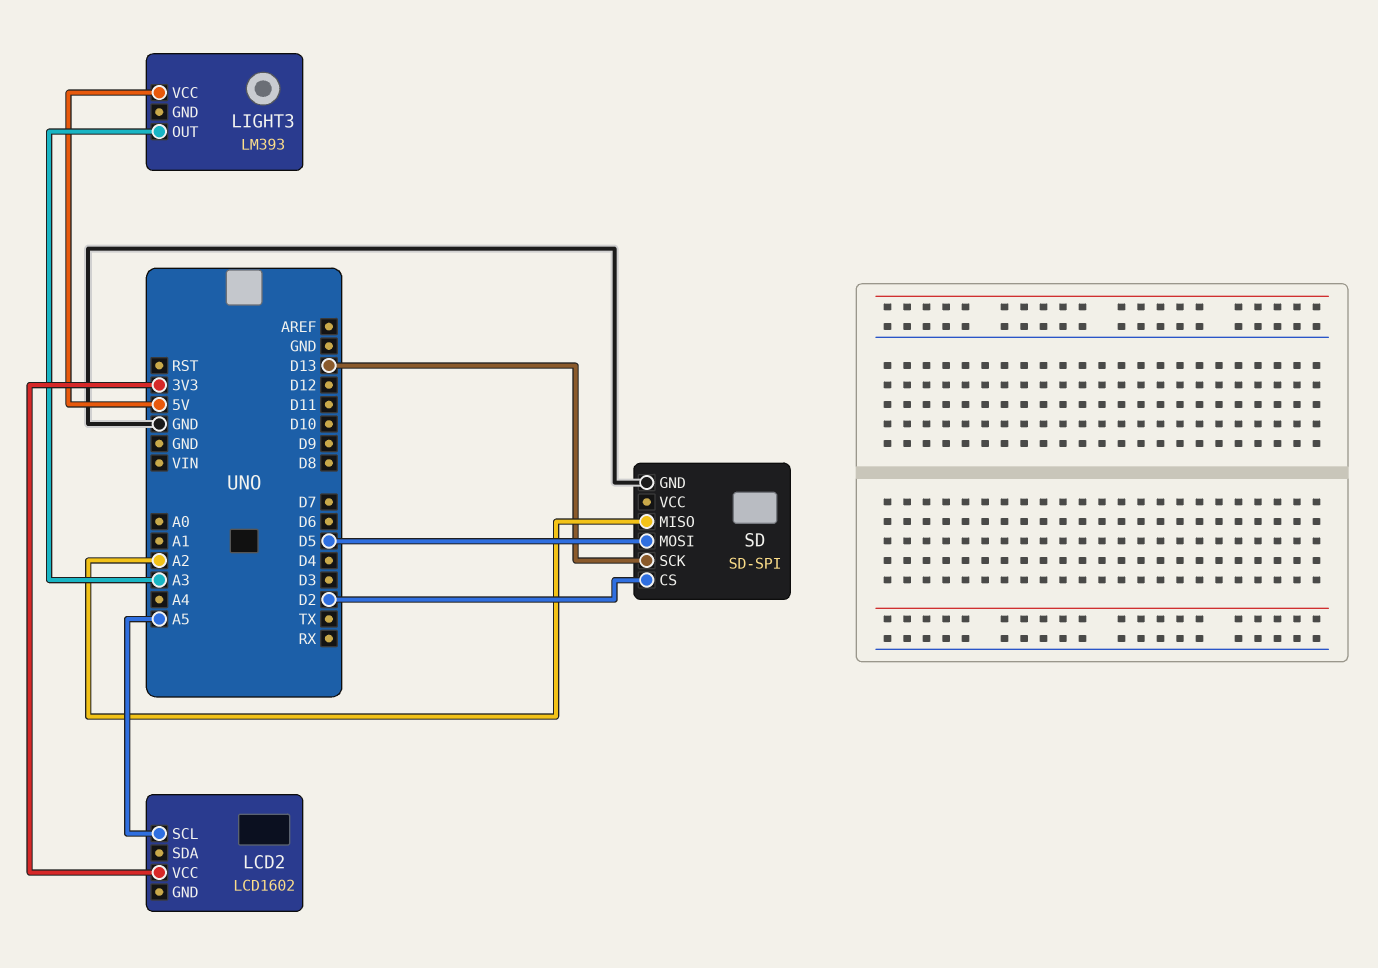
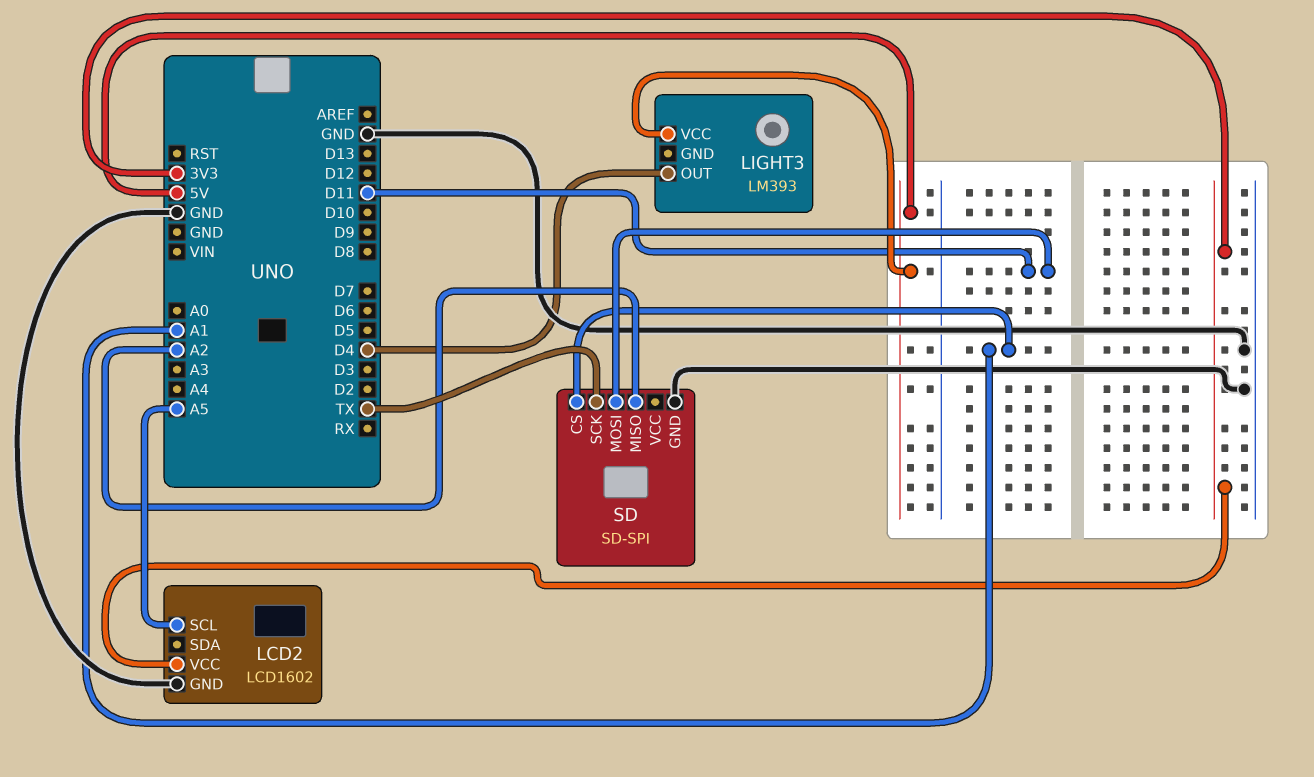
LCD2 pin GND: none -> GND
LIGHT3 pin OUT: A3 -> D4
SD pin CS: D2 -> A1
SD pin MOSI: D5 -> D11
SD pin SCK: D13 -> TX

